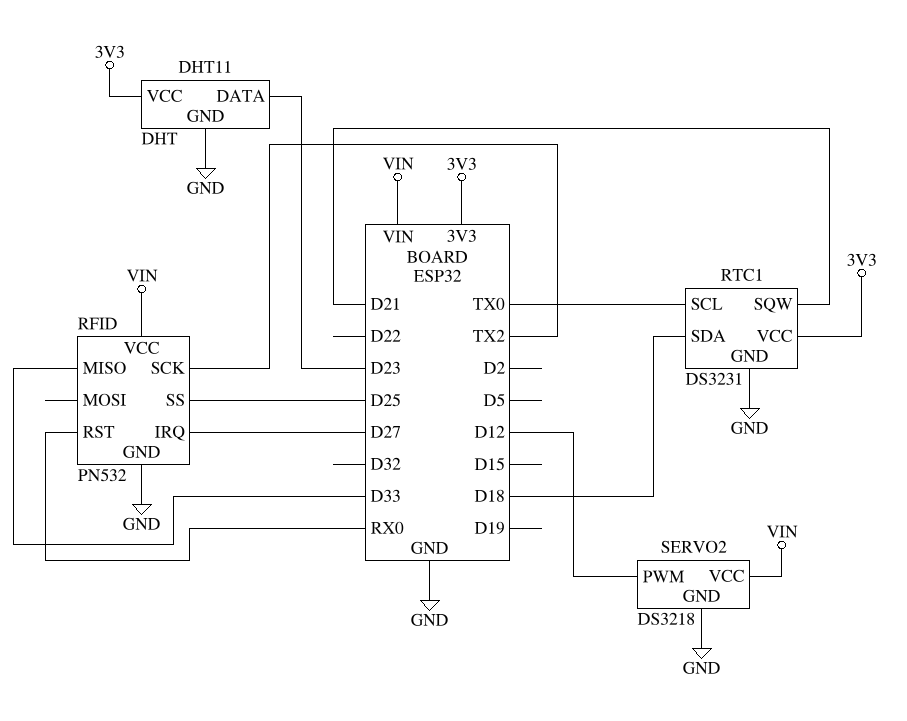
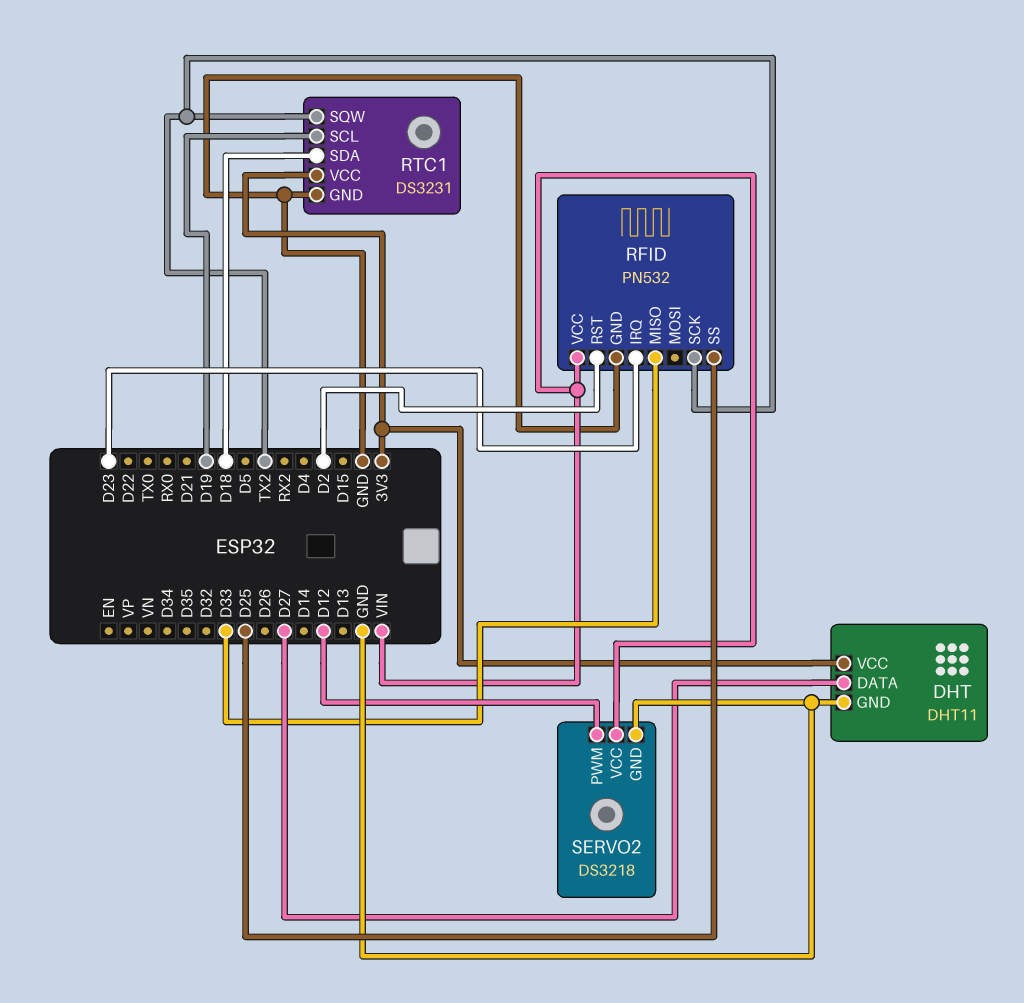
DHT pin DATA: D23 -> D27
RFID pin IRQ: D27 -> D23
RFID pin RST: RX0 -> D2
RTC1 pin SCL: TX0 -> D19
RTC1 pin SQW: D21 -> TX2

